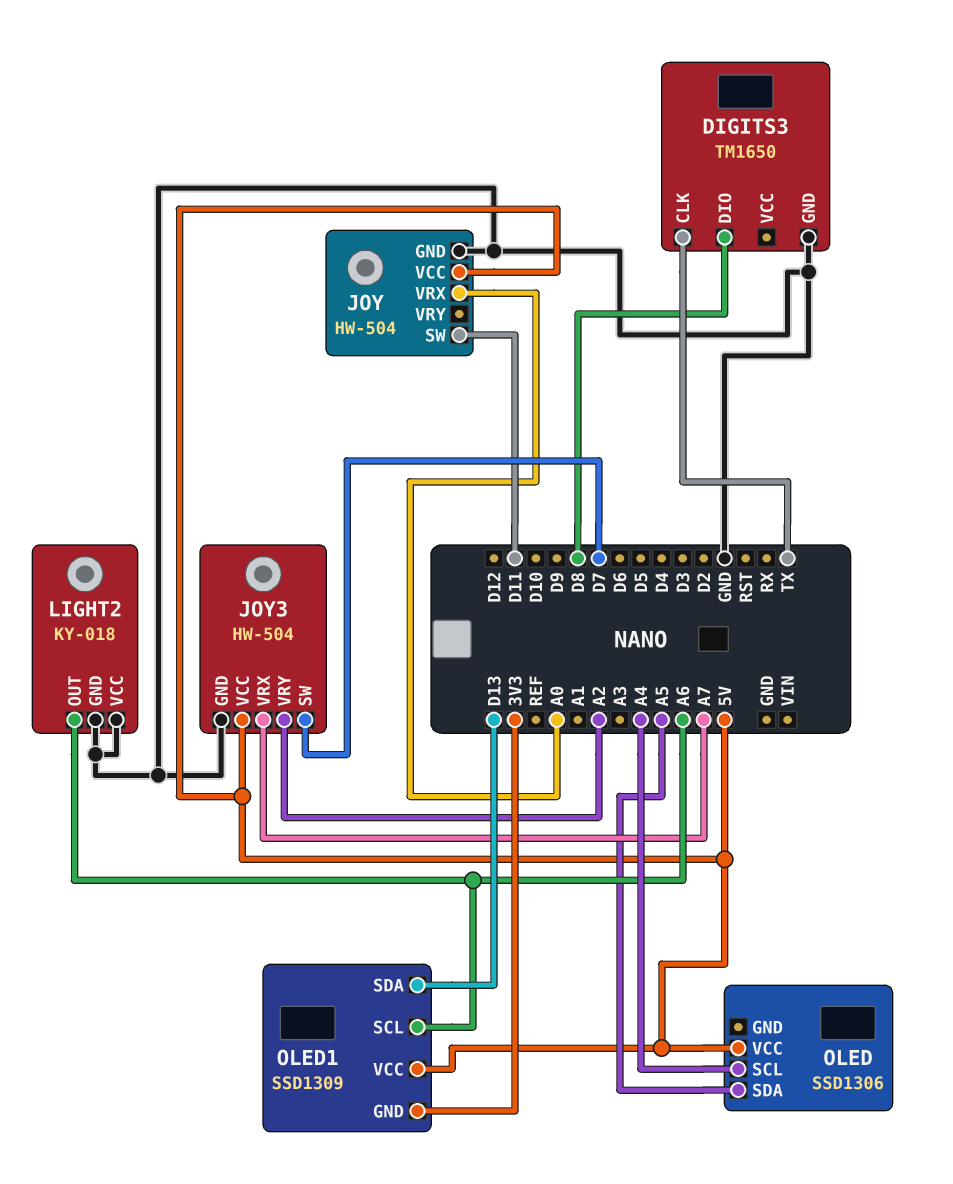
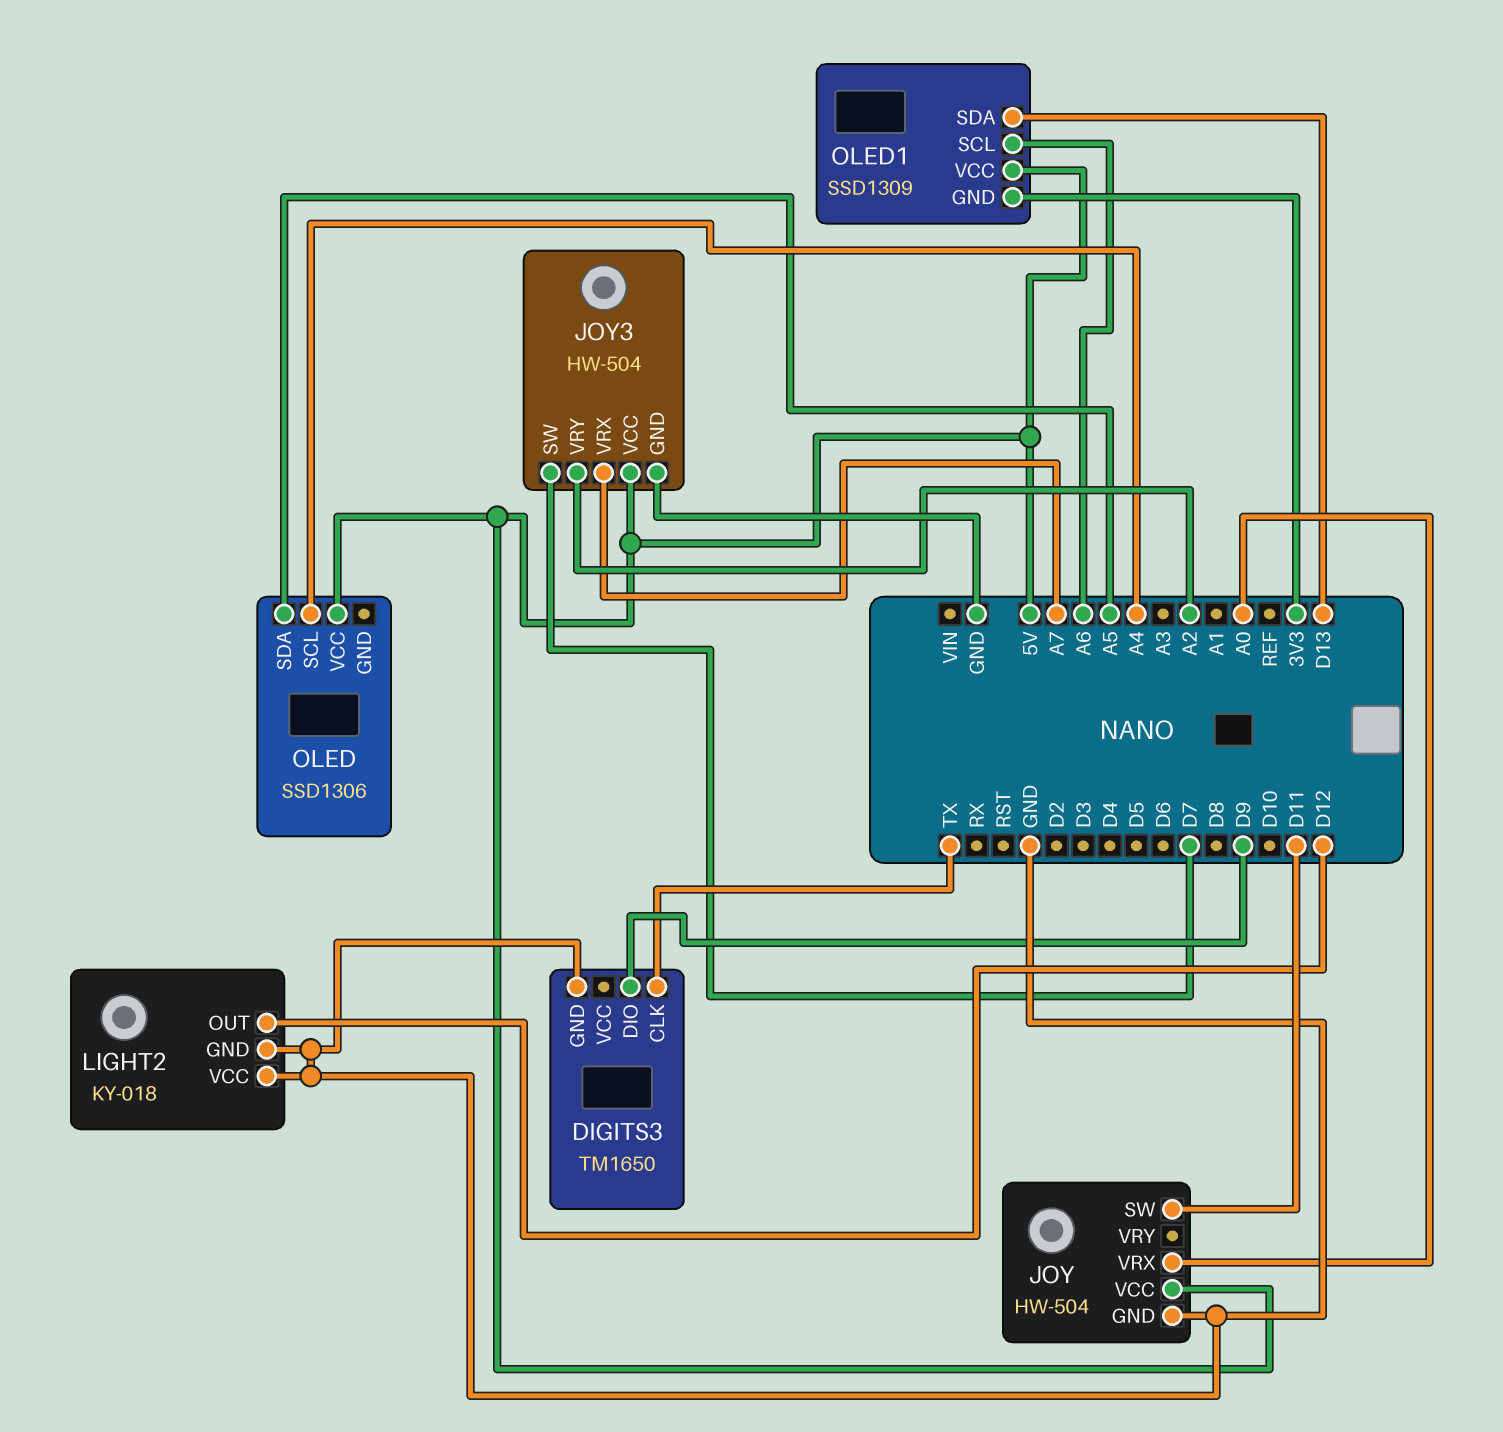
DIGITS3 pin DIO: D8 -> D9
LIGHT2 pin OUT: A6 -> D12

